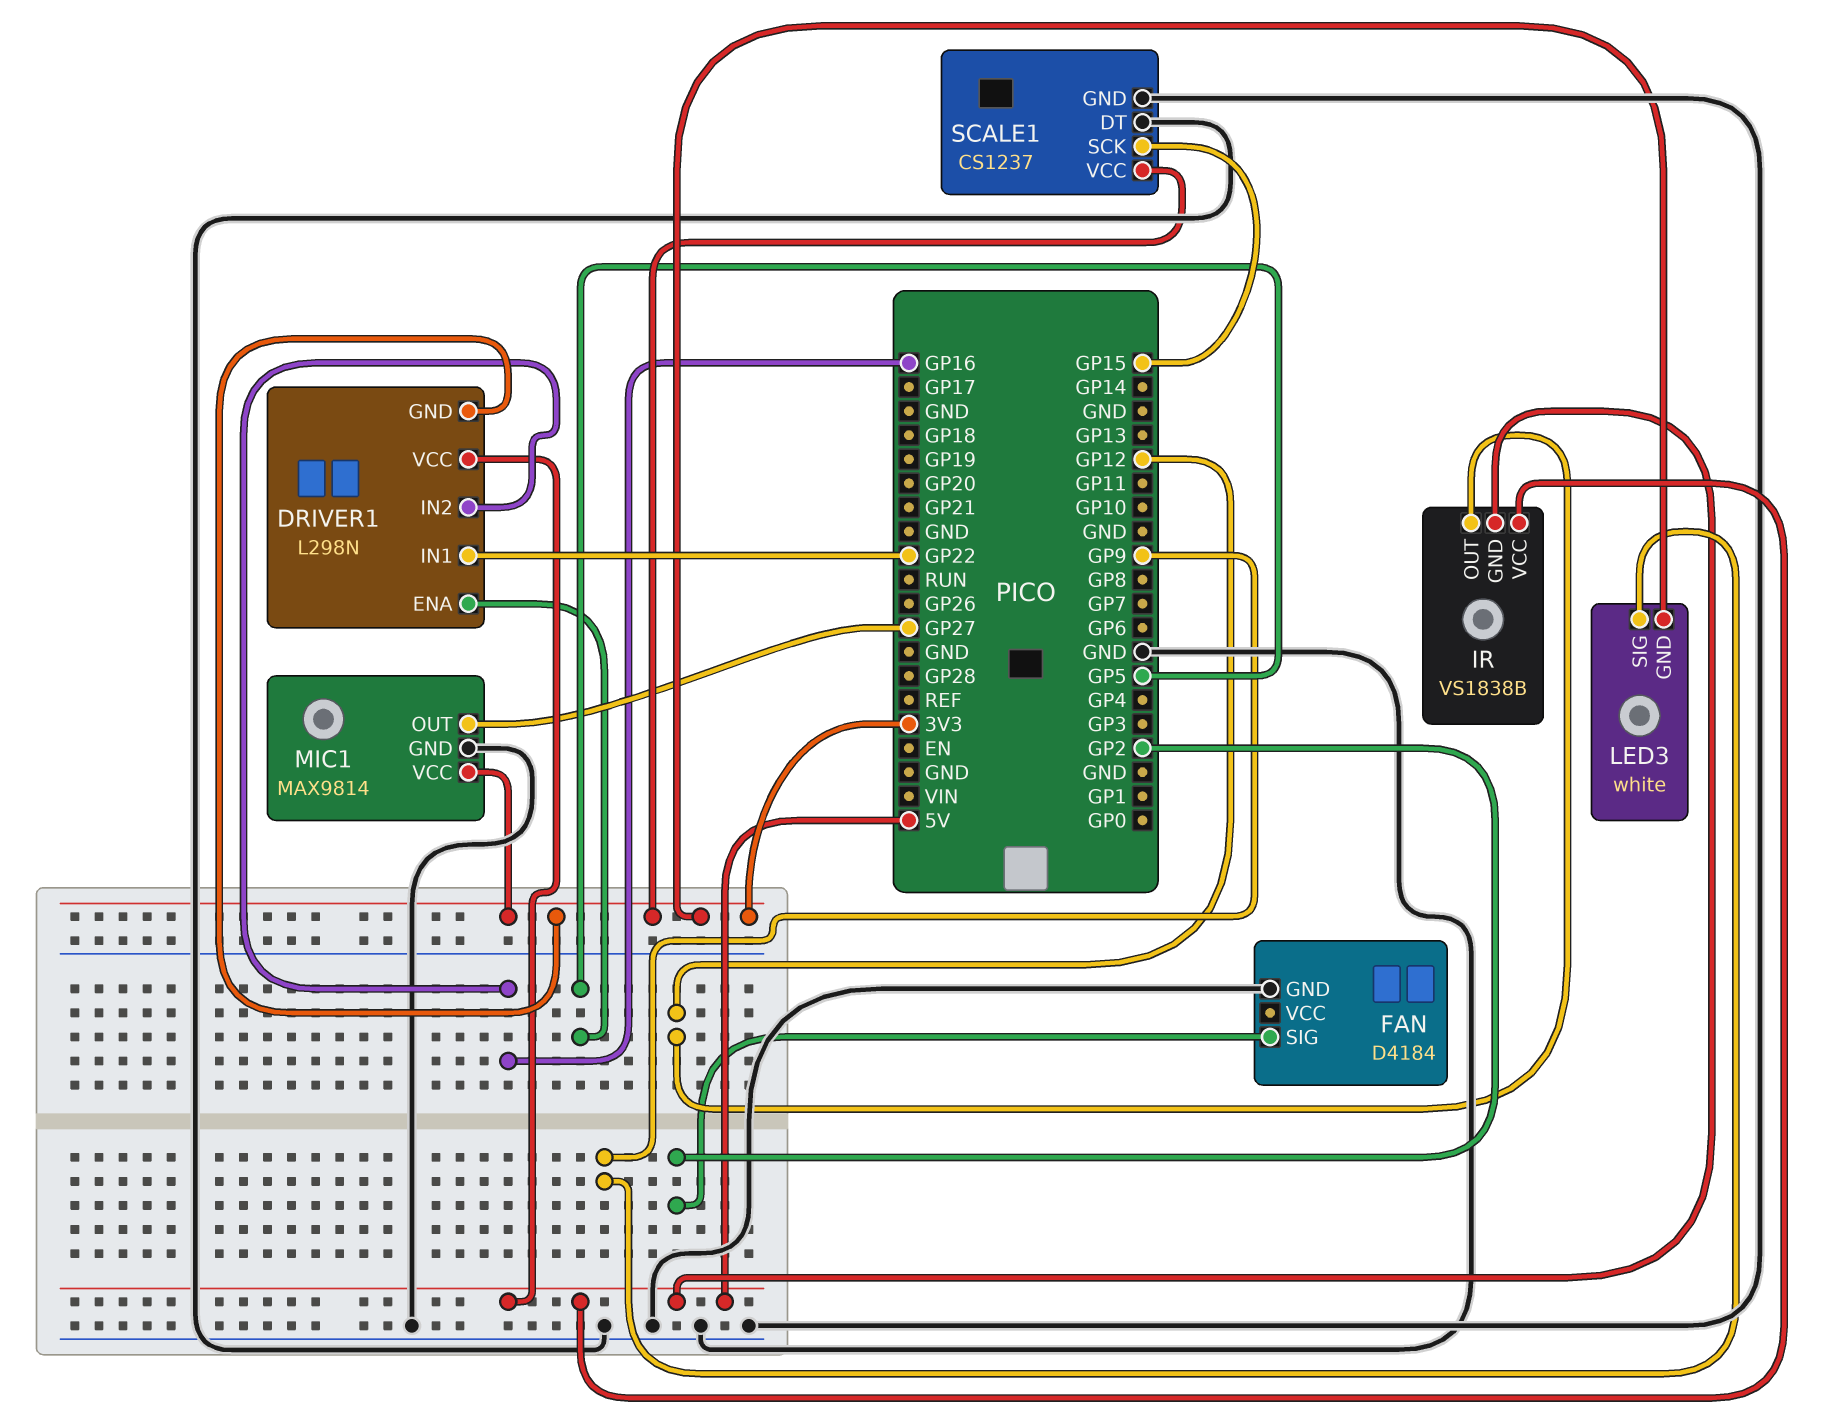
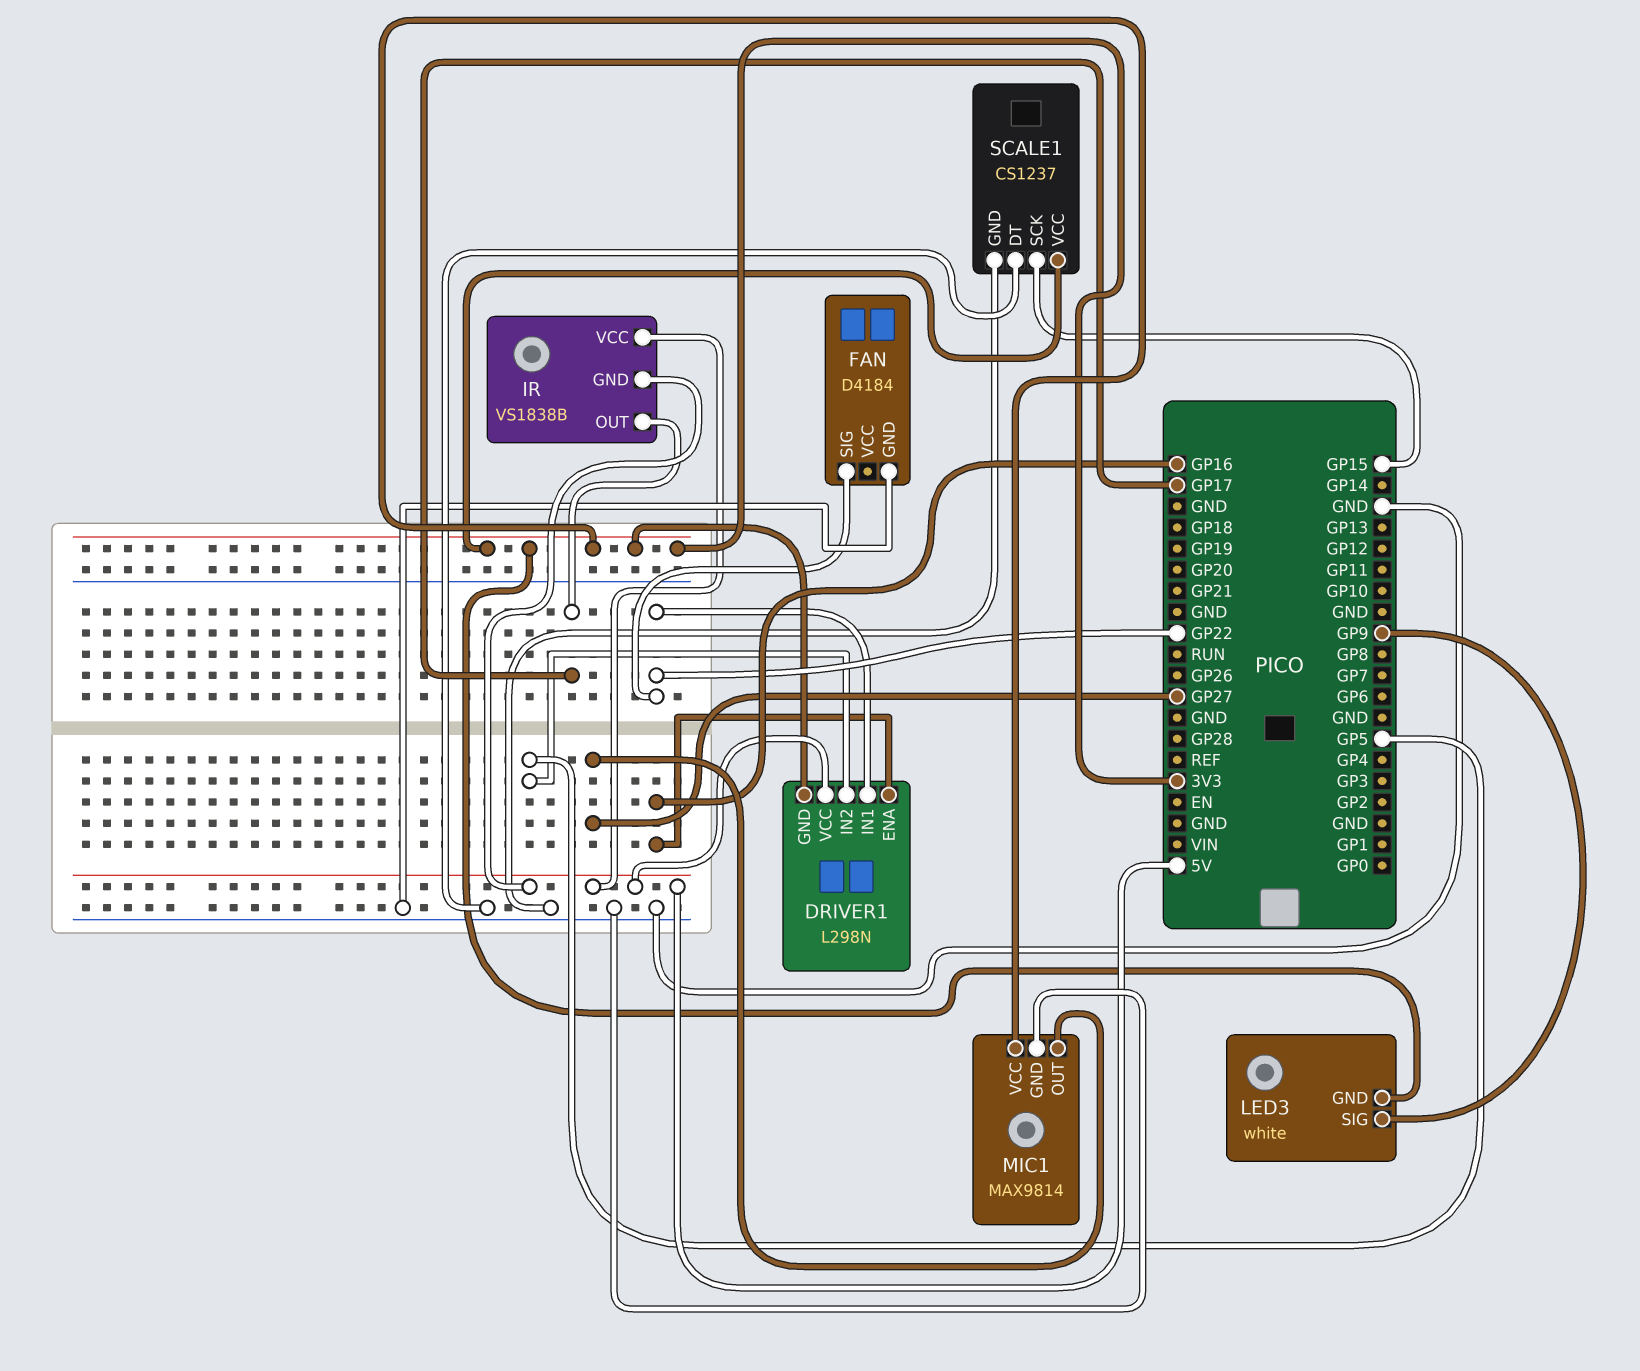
DRIVER1 pin ENA: GP5 -> GP16
DRIVER1 pin IN2: GP16 -> GP5
FAN pin SIG: GP2 -> GP22
IR pin OUT: GP12 -> GP17

